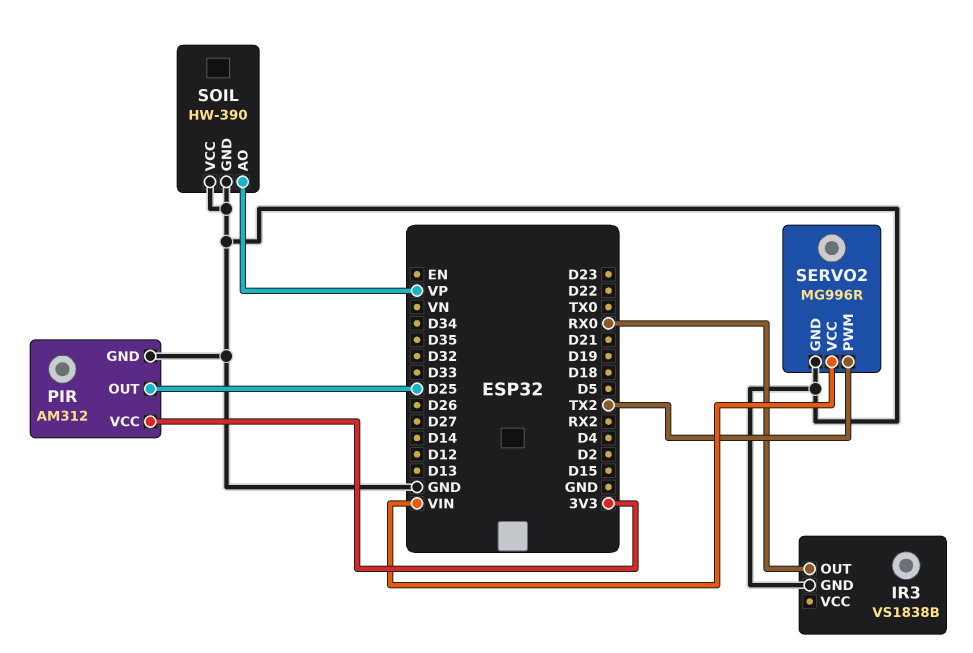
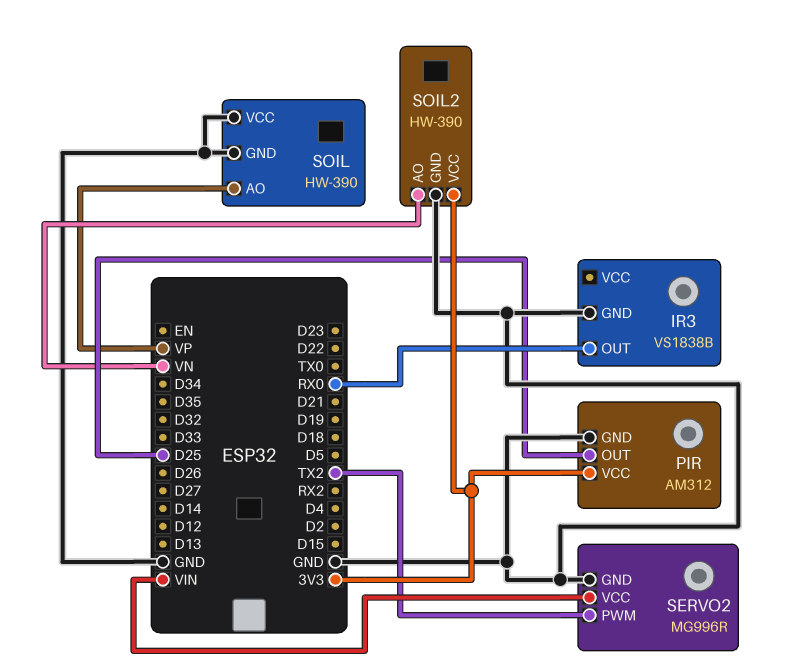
SOIL2: none -> HW-390
SOIL2 pin AO: none -> VN
SOIL2 pin GND: none -> GND
SOIL2 pin VCC: none -> 3V3

